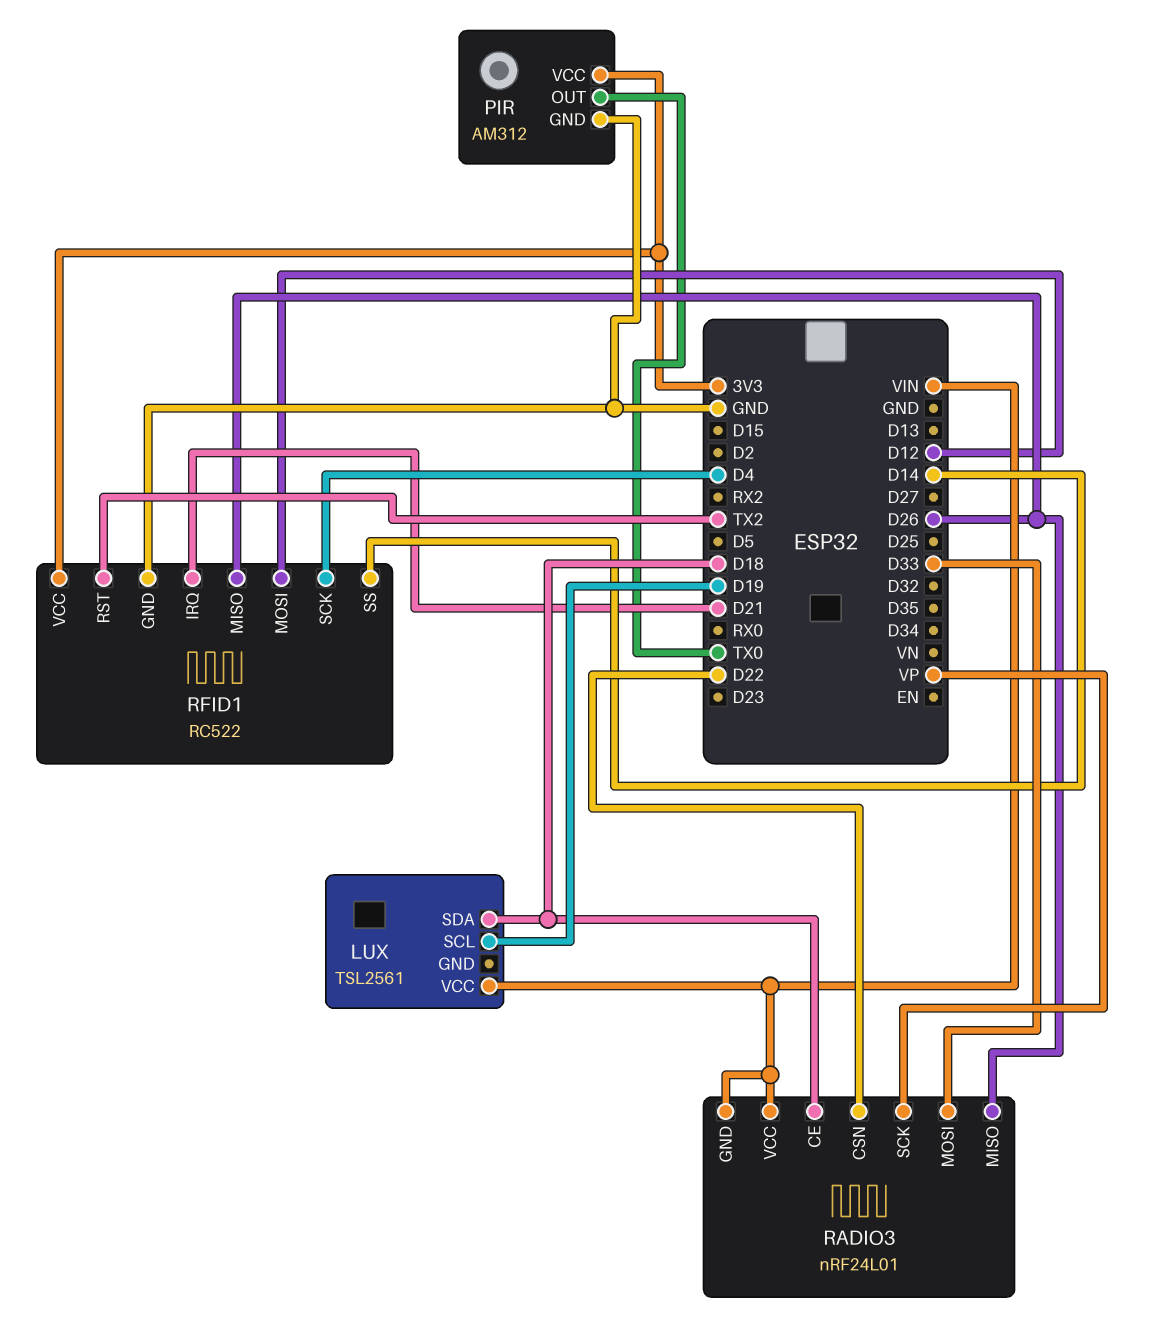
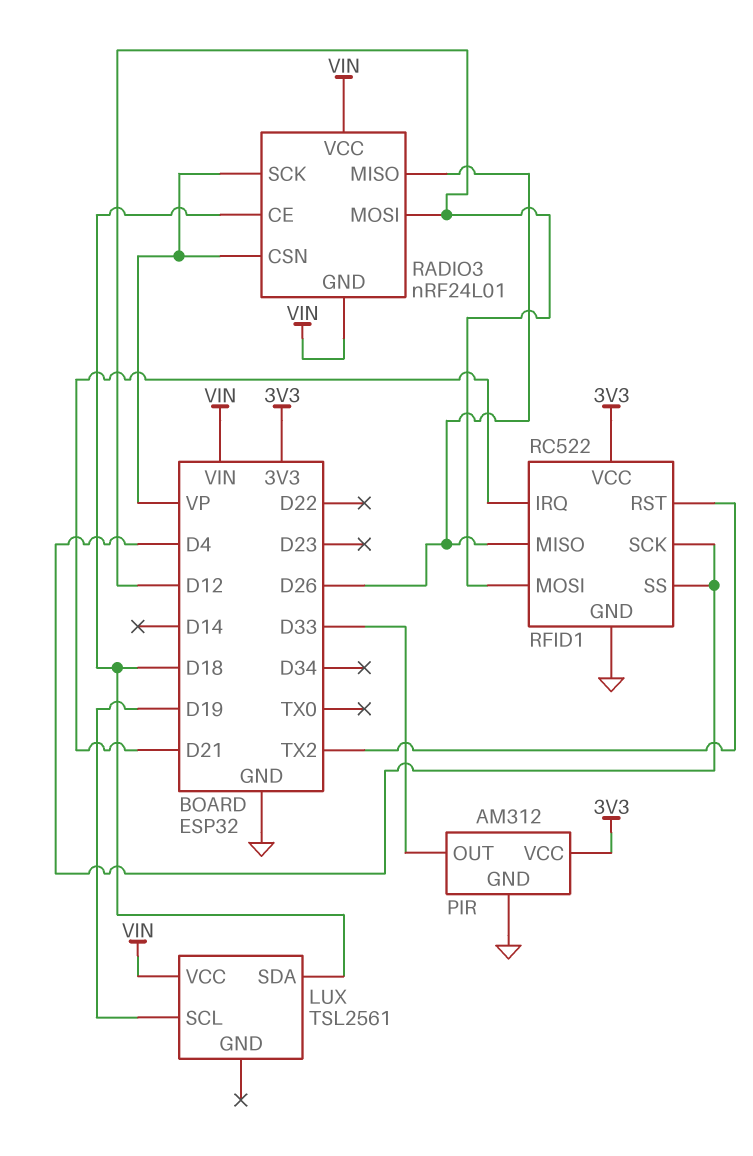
PIR pin OUT: TX0 -> D33
RADIO3 pin CSN: D22 -> VP
RADIO3 pin MOSI: D33 -> D12
RFID1 pin SS: D14 -> D4

